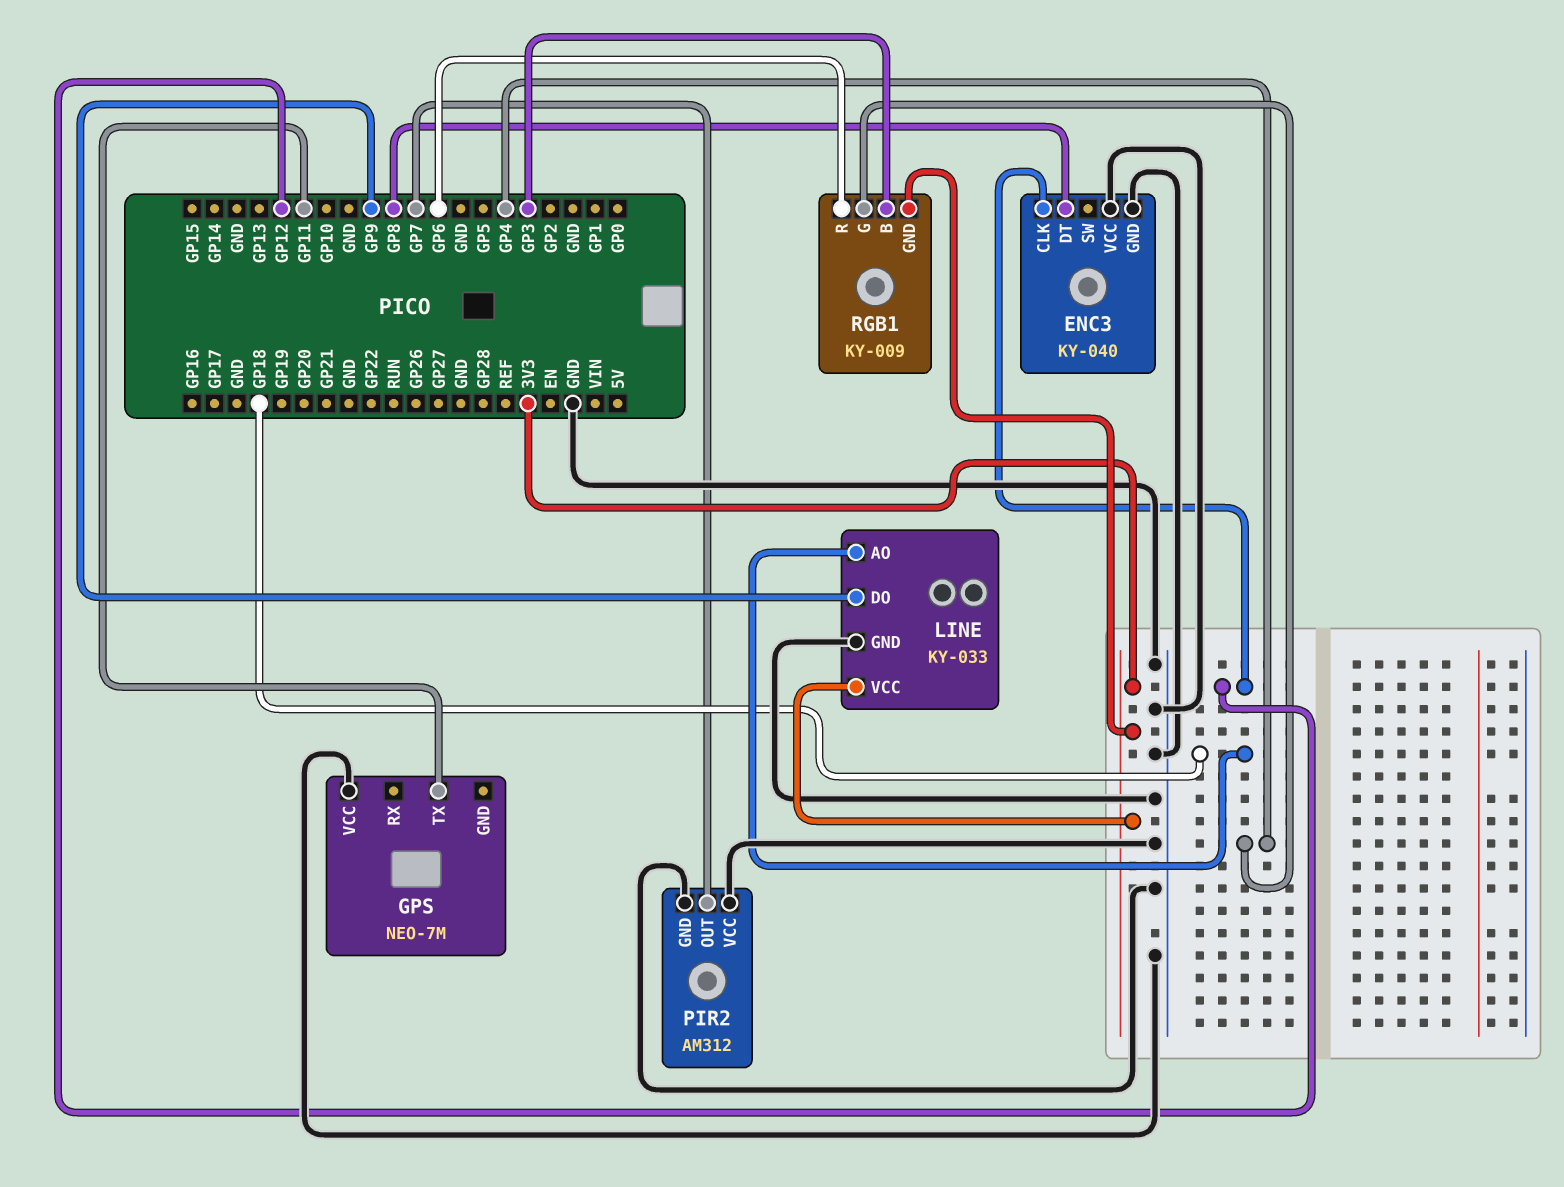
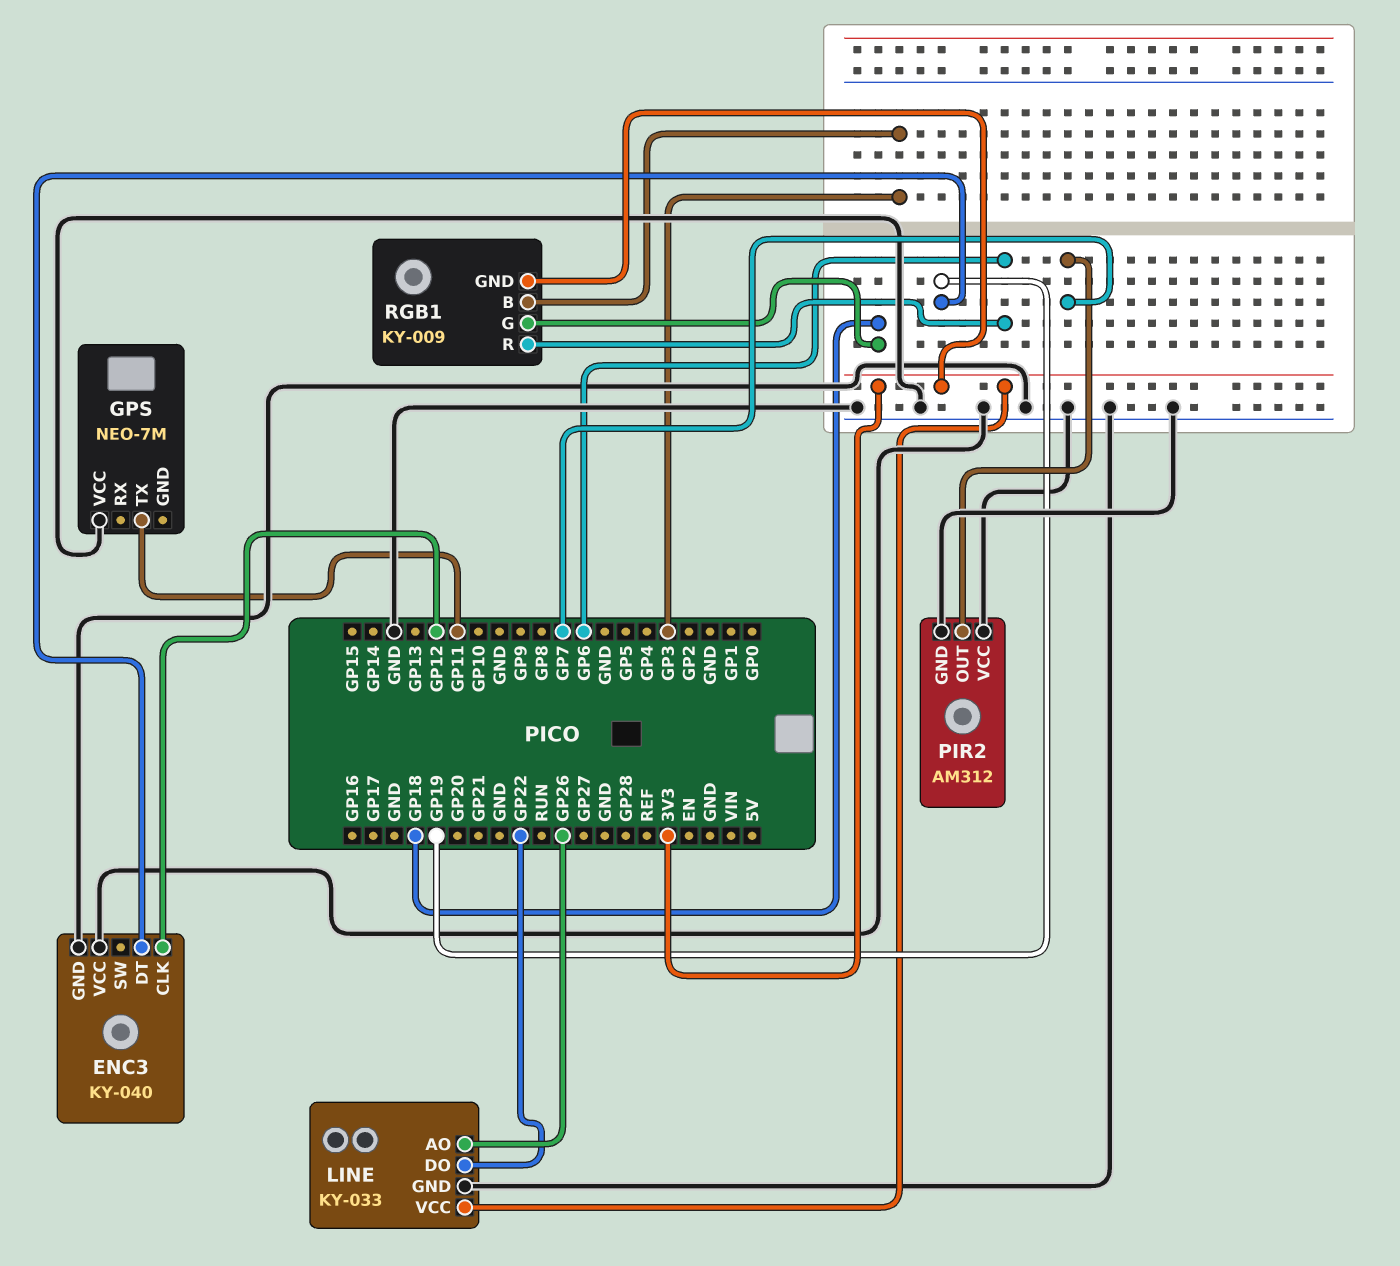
ENC3 pin DT: GP8 -> GP19
LINE pin AO: GP18 -> GP26
LINE pin DO: GP9 -> GP22
RGB1 pin G: GP4 -> GP18

